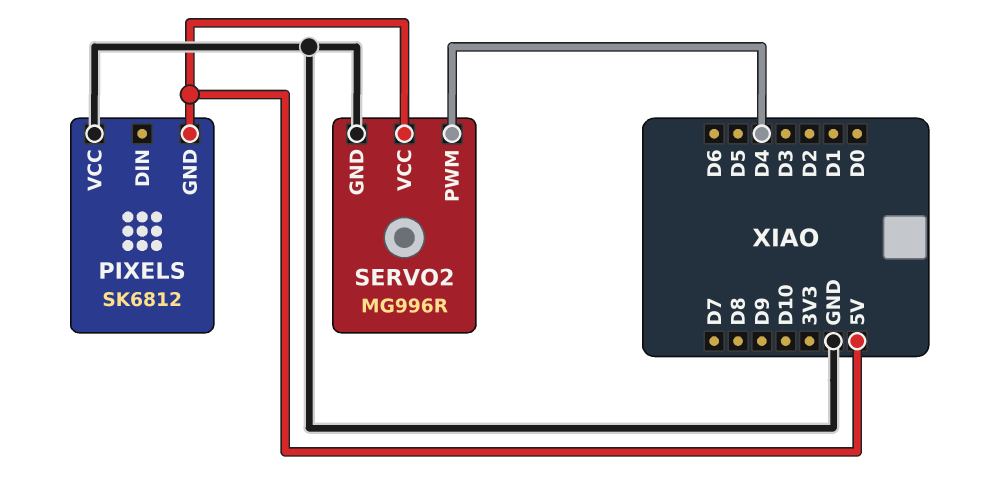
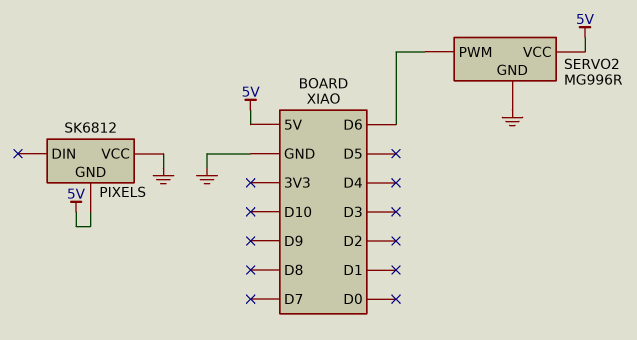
SERVO2 pin PWM: D4 -> D6

